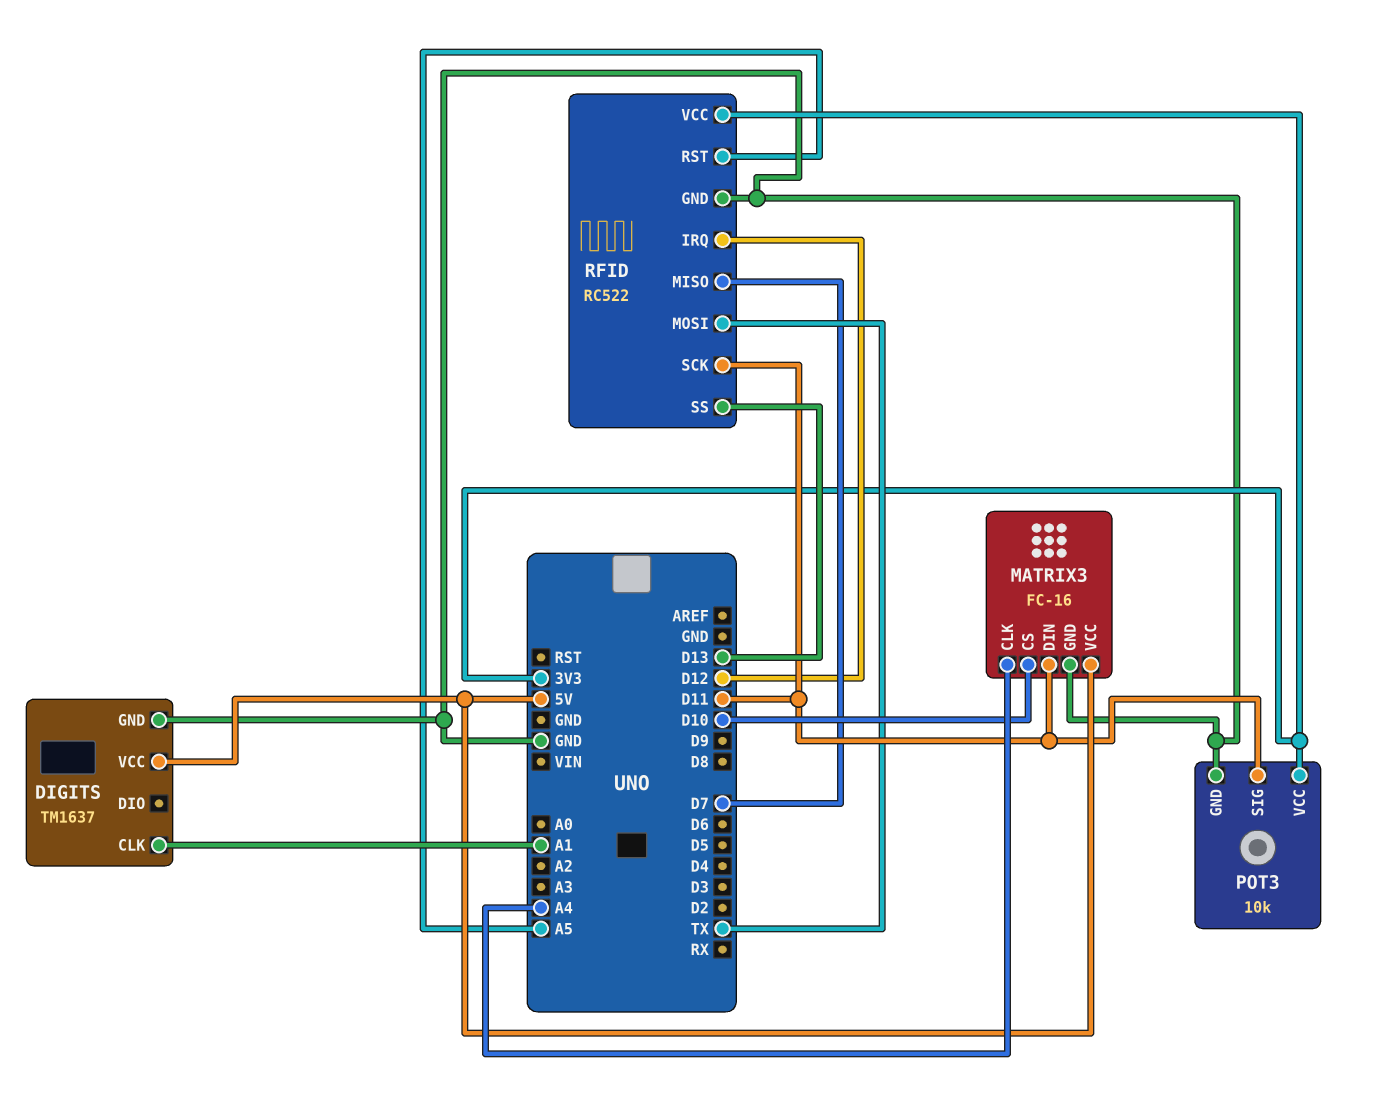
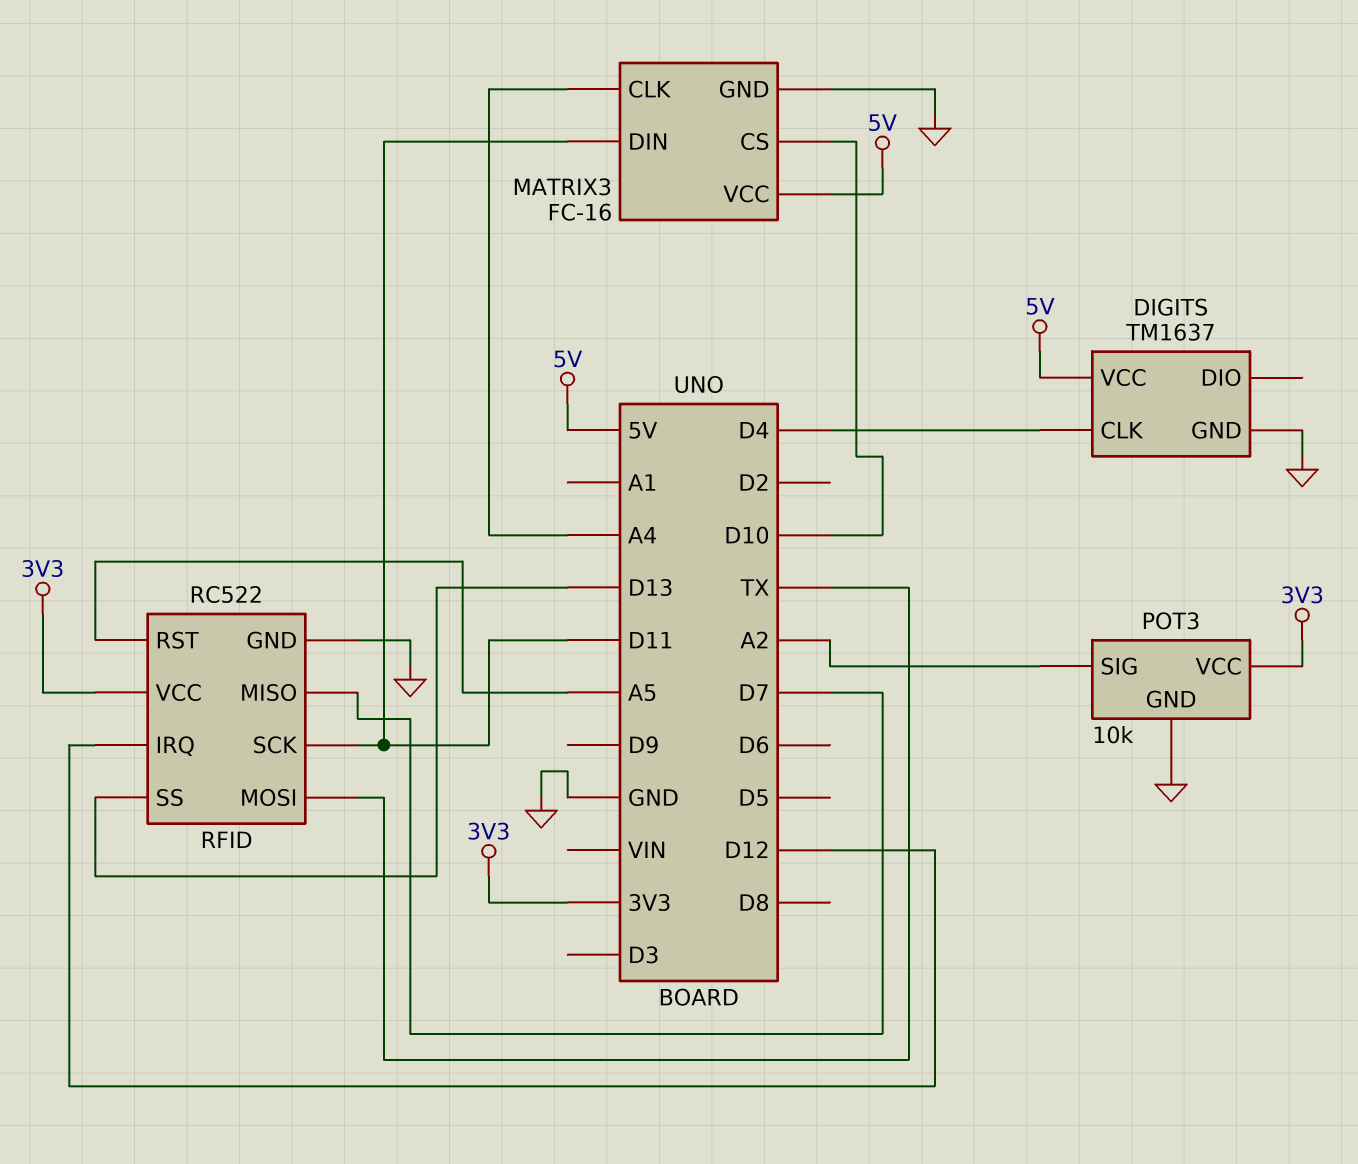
DIGITS pin CLK: A1 -> D4
POT3 pin SIG: D11 -> A2

